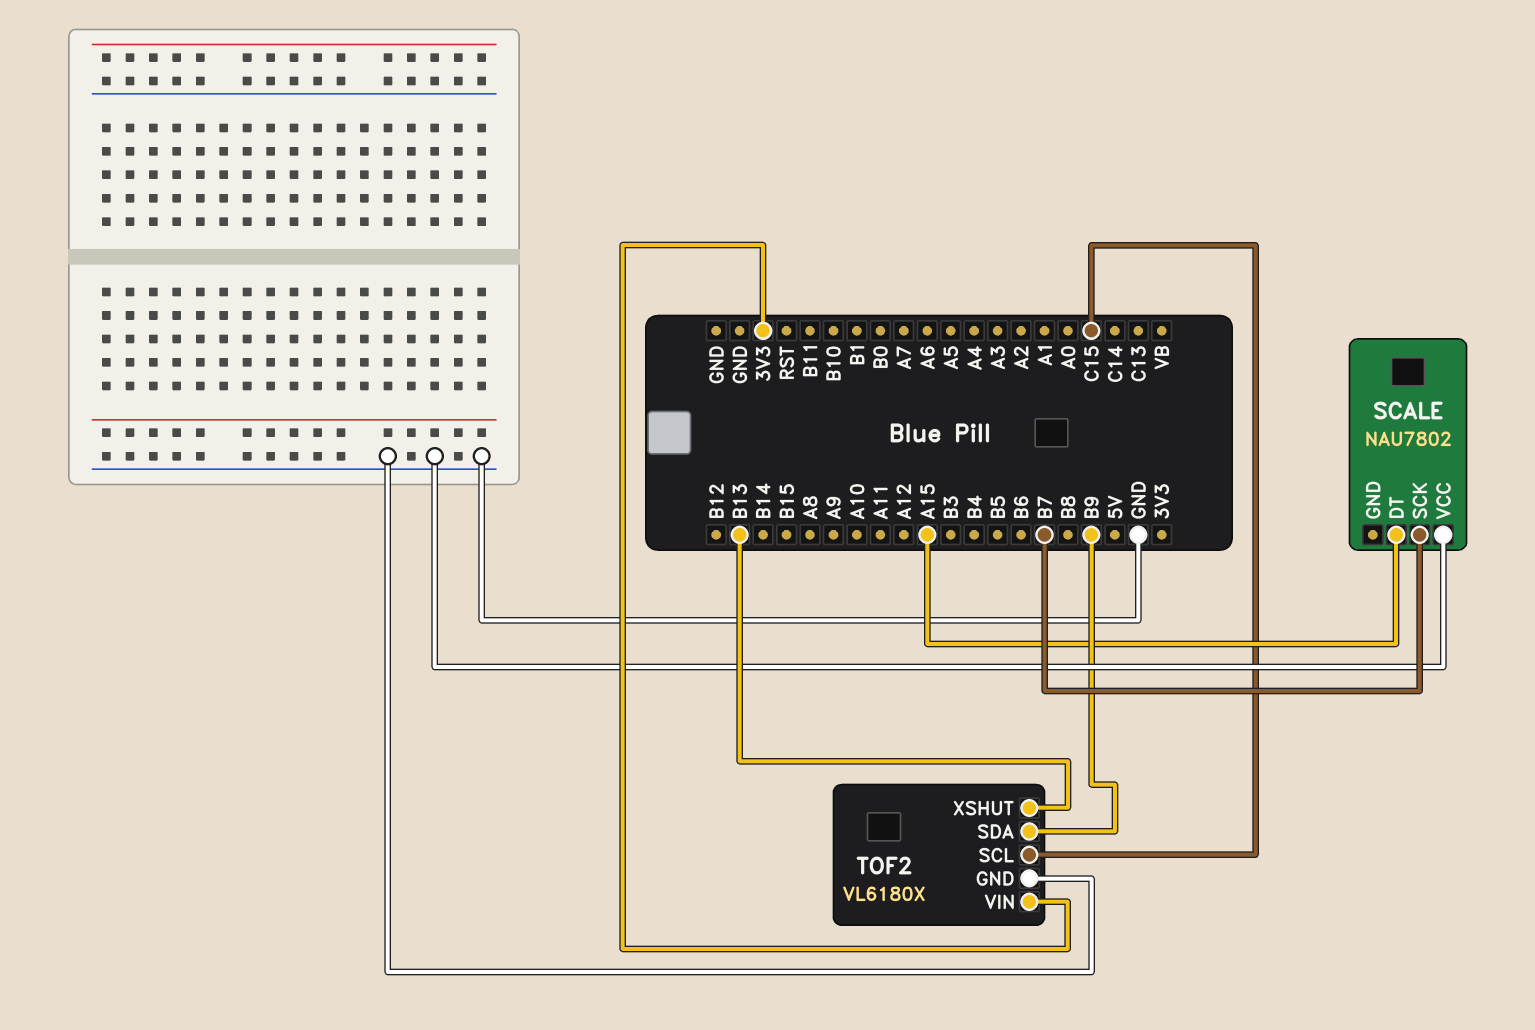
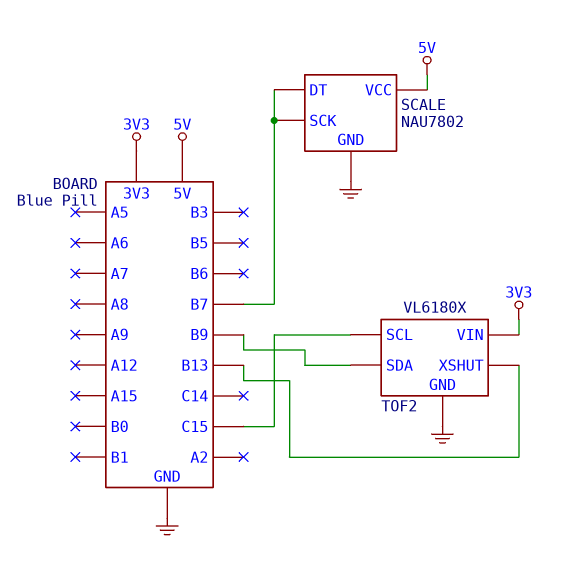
SCALE pin DT: A15 -> B7
SCALE pin GND: none -> GND
SCALE pin VCC: GND -> 5V

